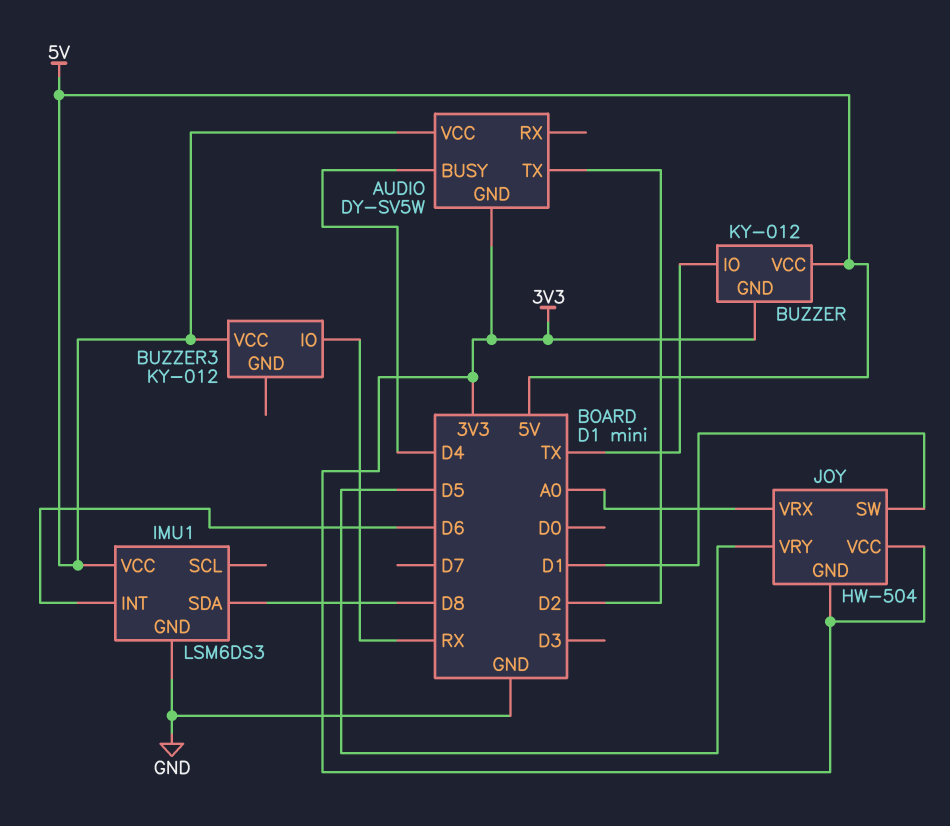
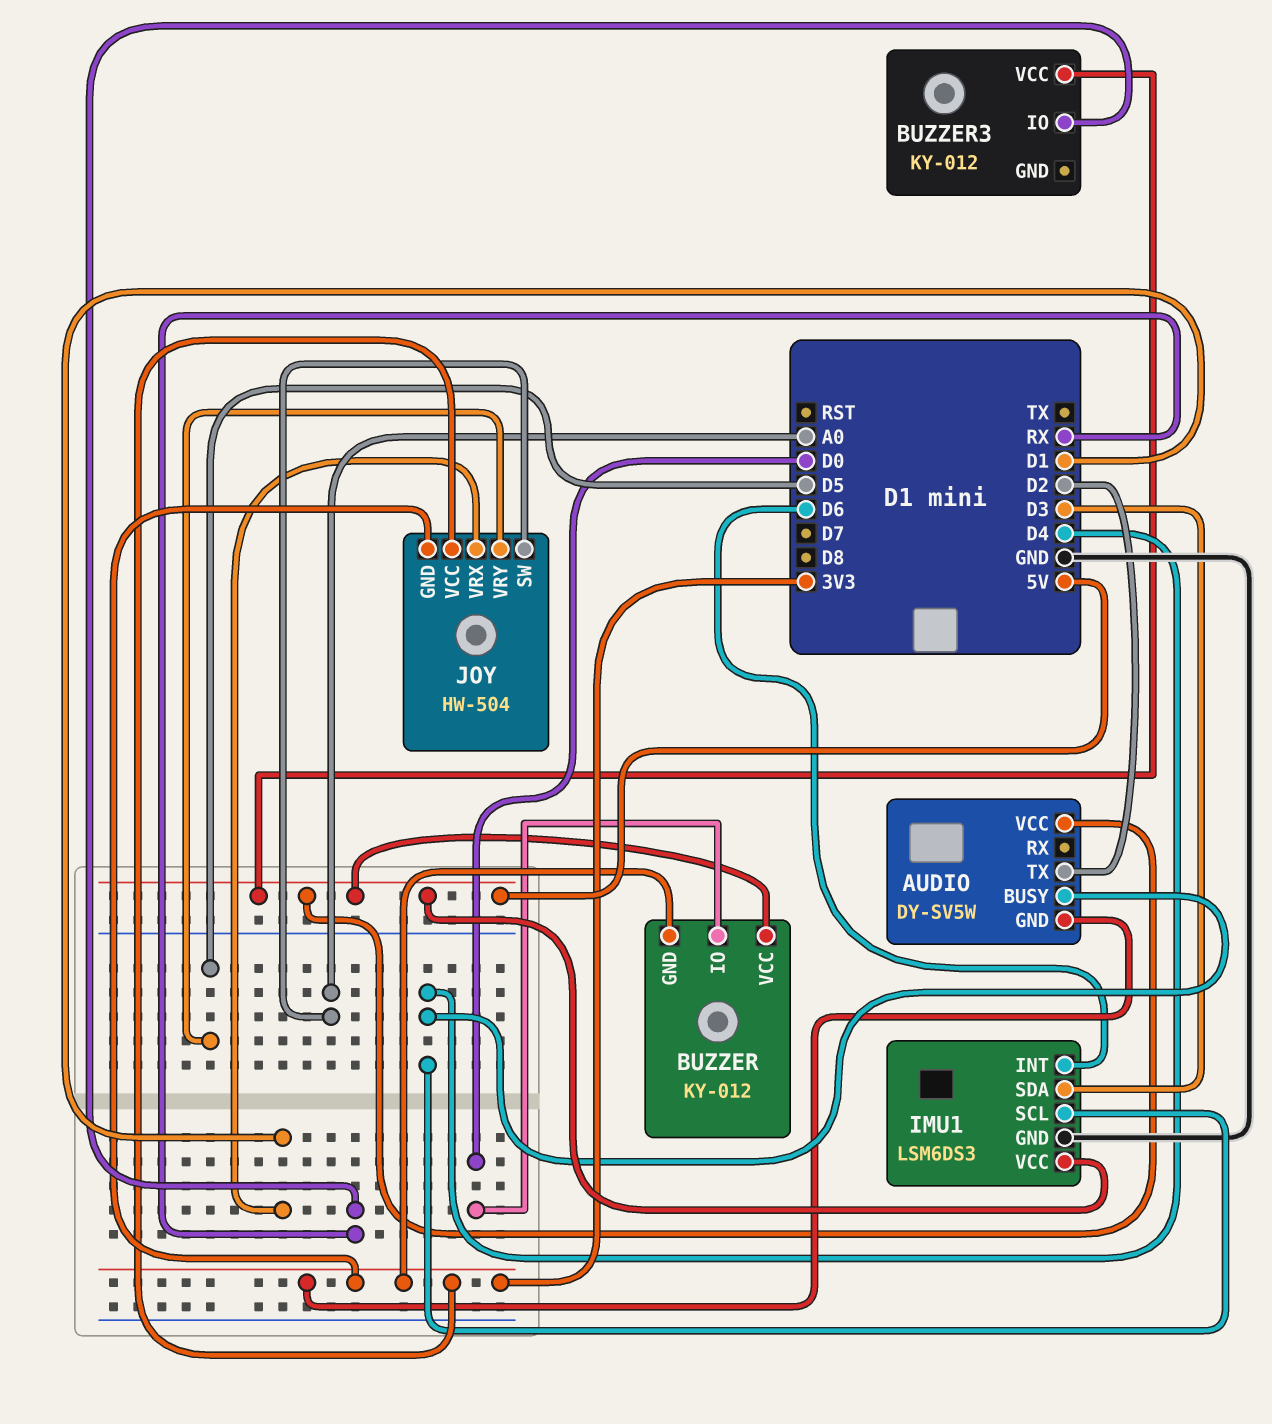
BUZZER pin IO: TX -> D0
IMU1 pin SCL: none -> D4
IMU1 pin SDA: D8 -> D3
JOY pin SW: D1 -> A0
JOY pin VRX: A0 -> D1

